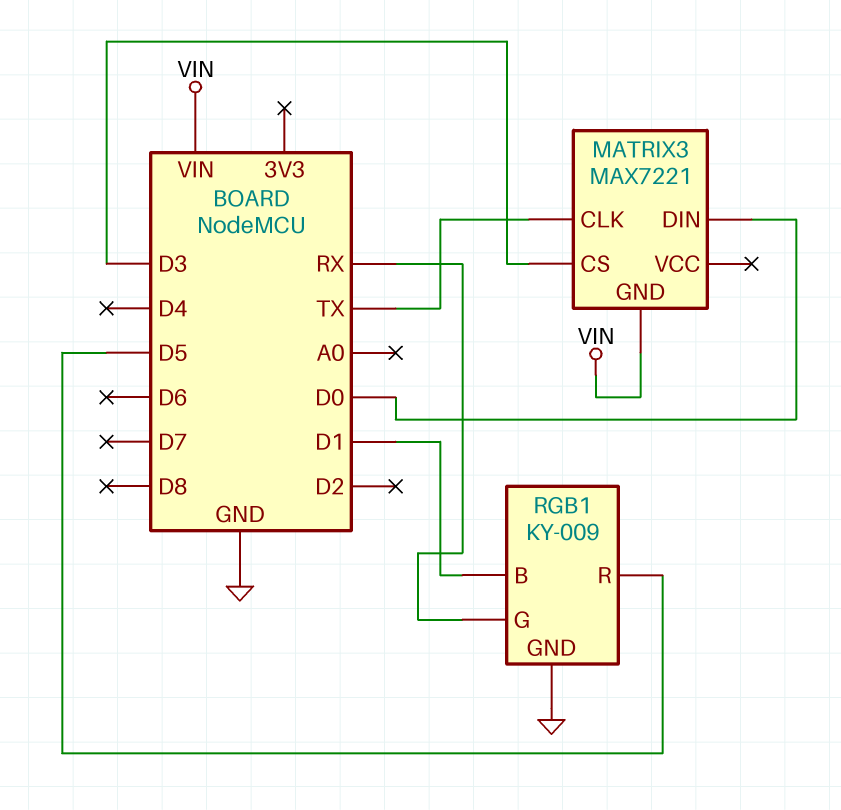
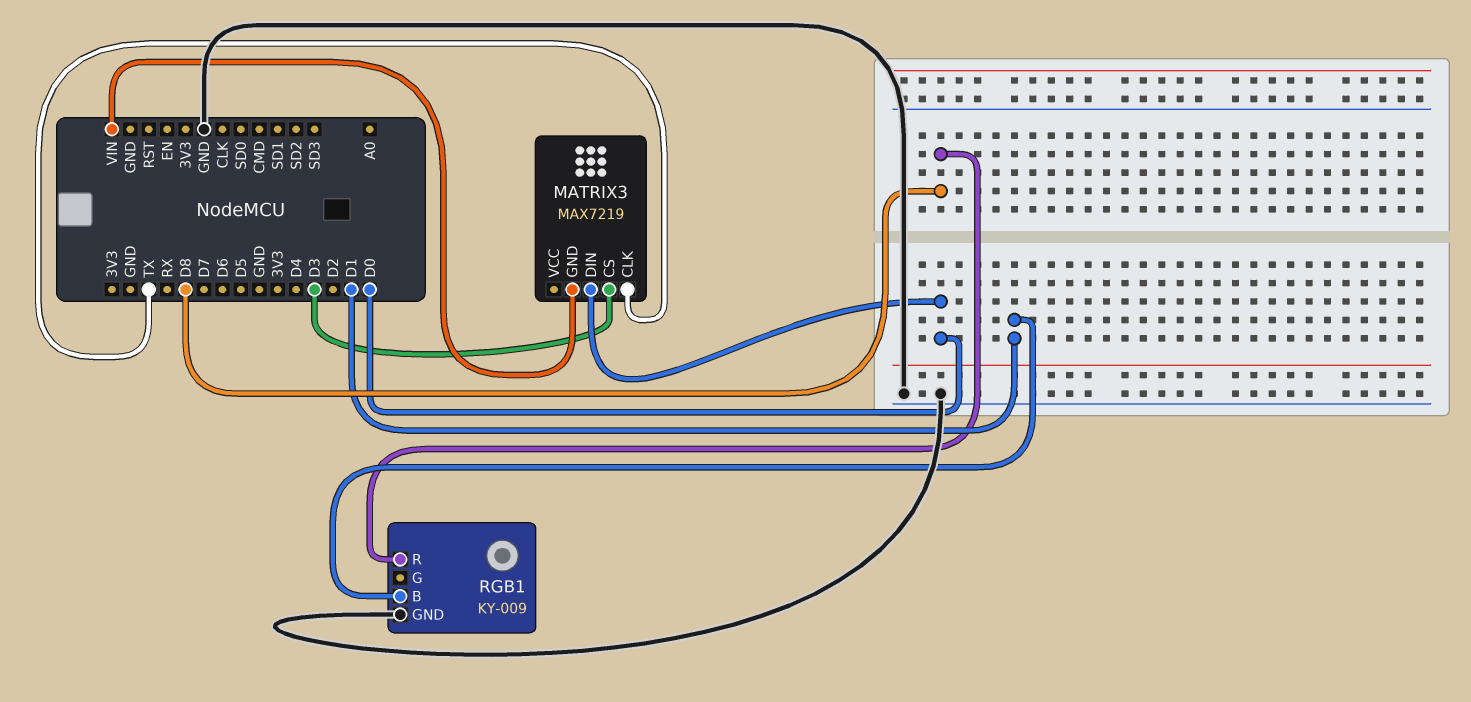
MATRIX3: MAX7221 -> MAX7219
RGB1 pin G: RX -> none
RGB1 pin R: D5 -> D8

